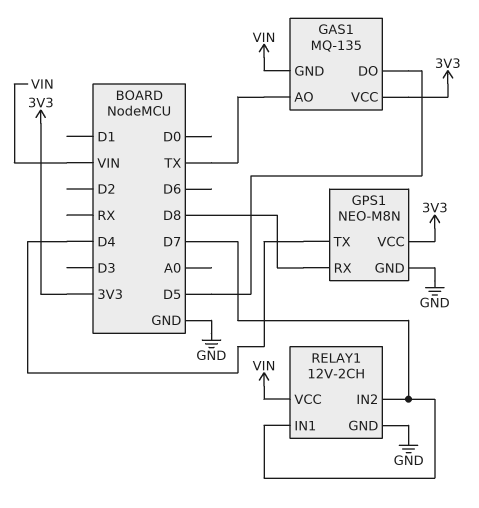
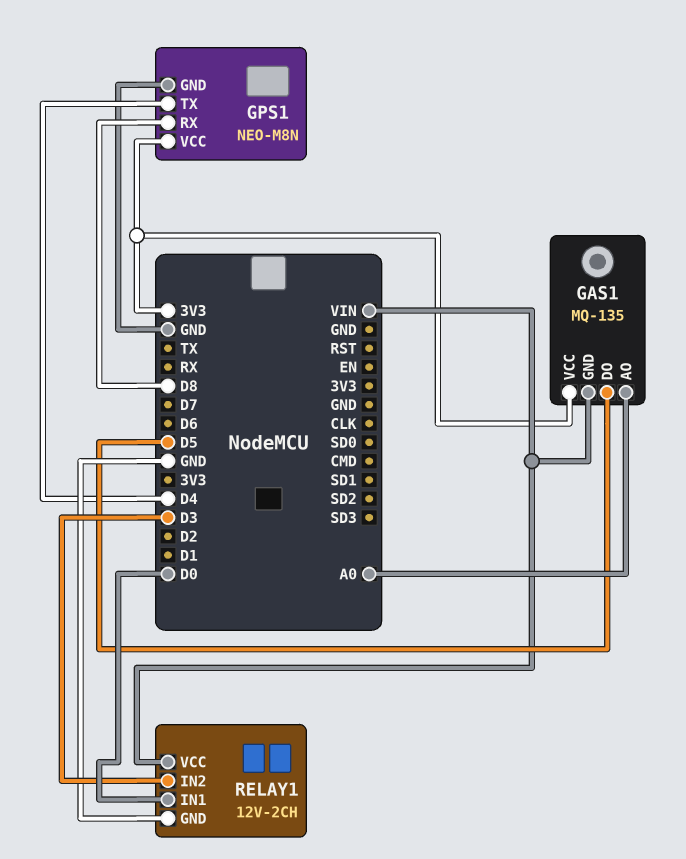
GAS1 pin AO: TX -> A0
RELAY1 pin IN1: D7 -> D0
RELAY1 pin IN2: D7 -> D3

